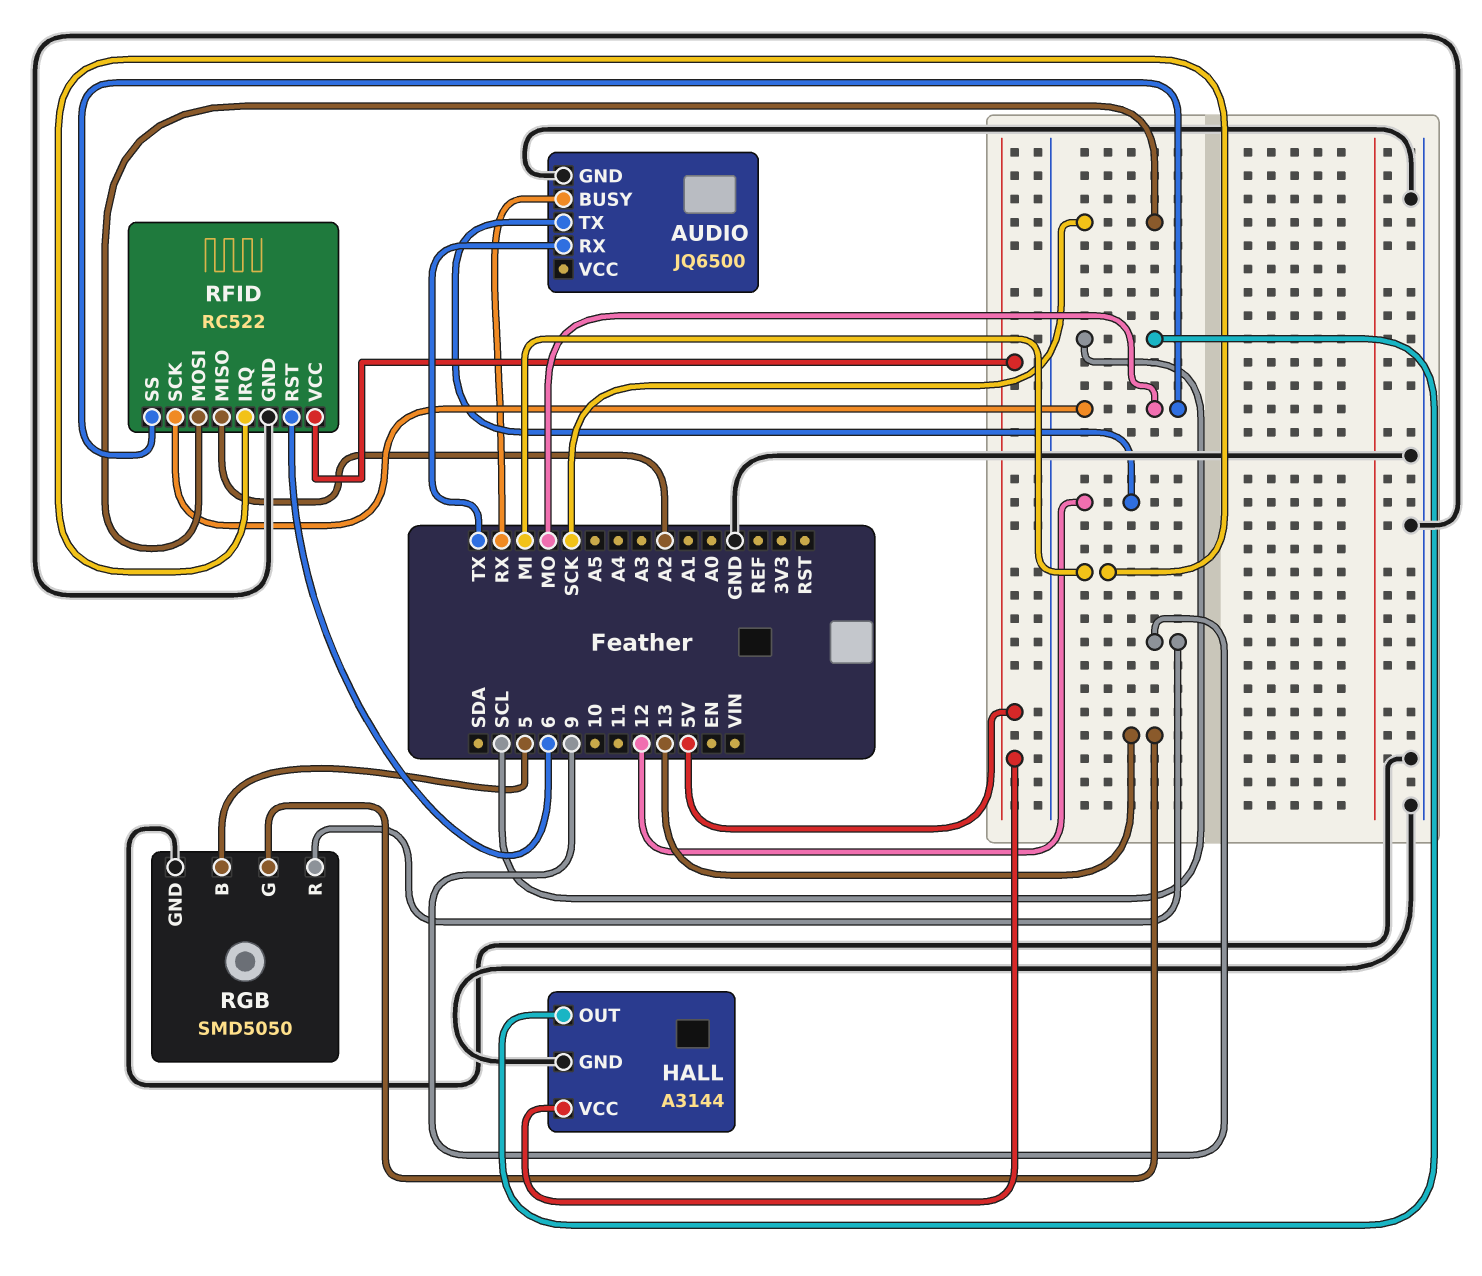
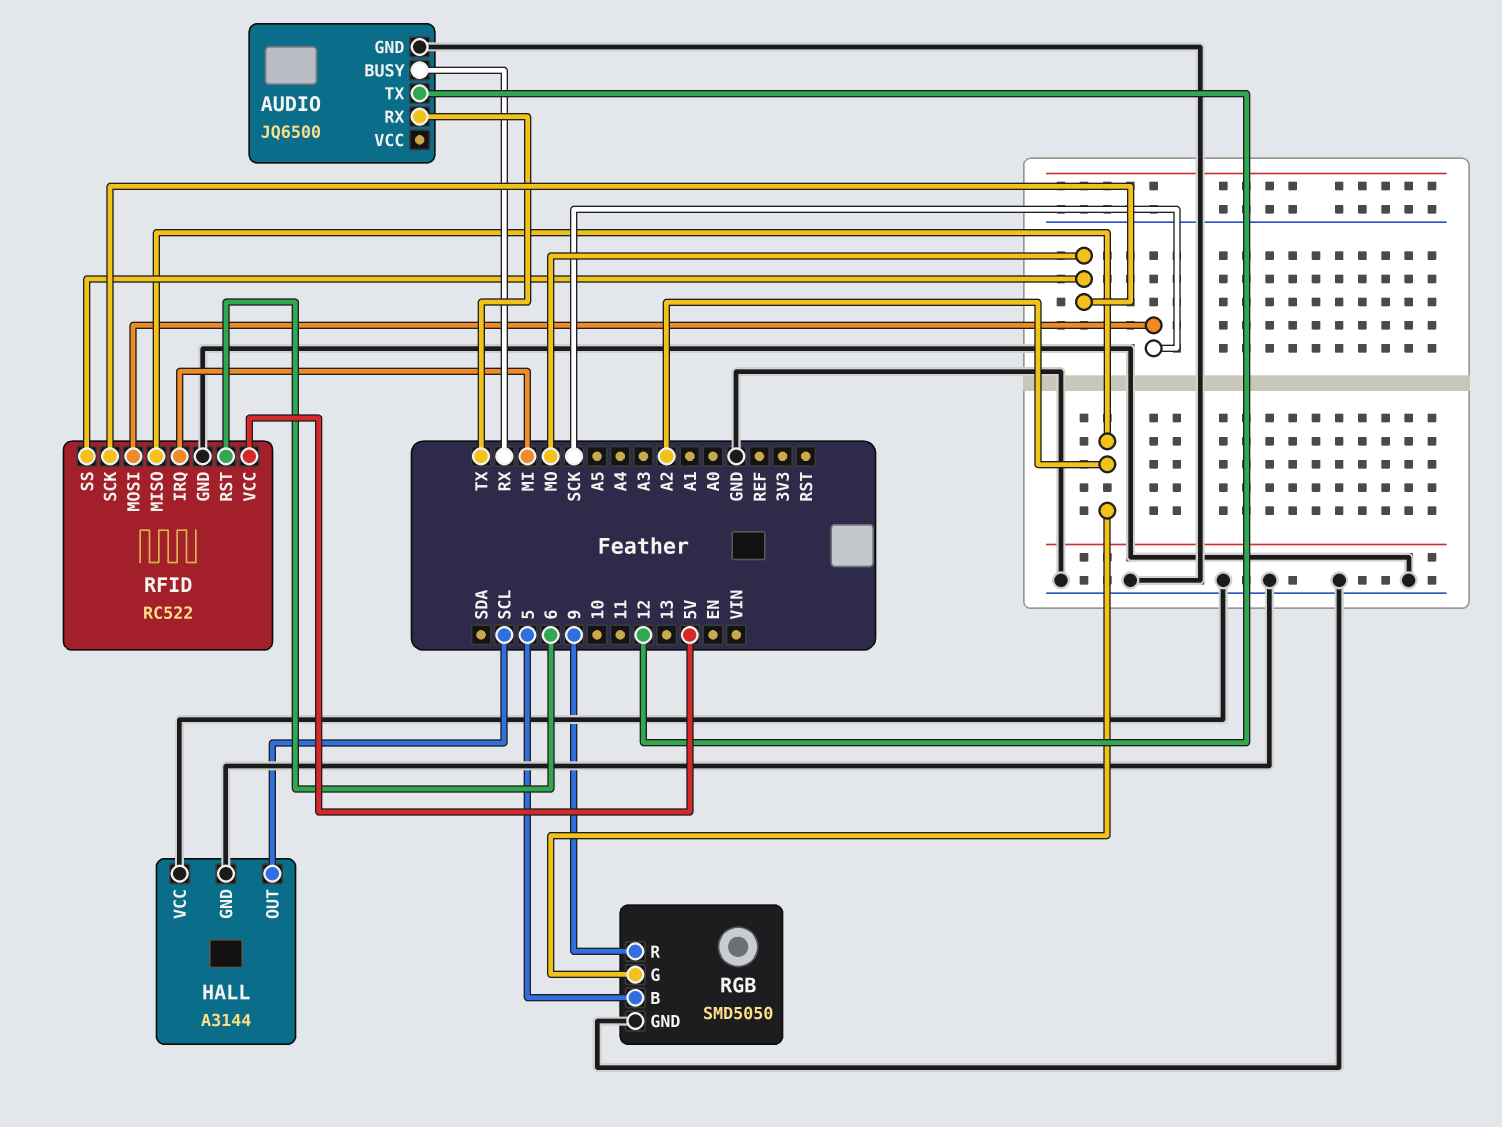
HALL pin VCC: 5V -> GND
RGB pin G: 13 -> A2

